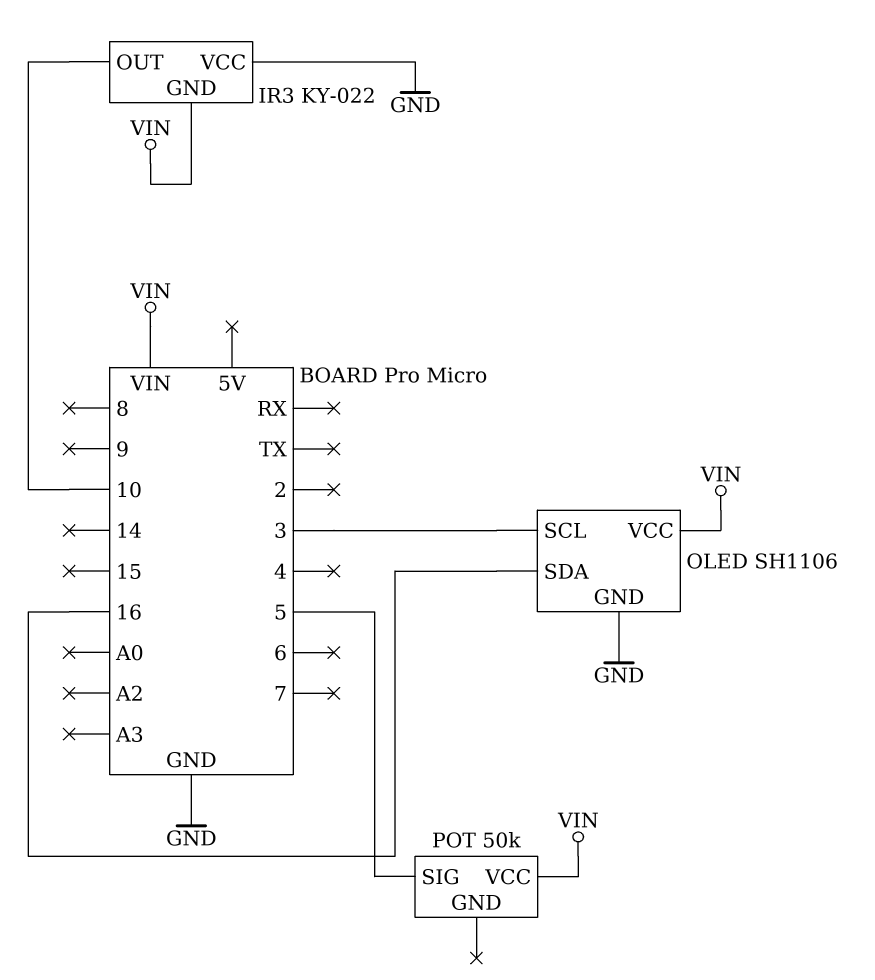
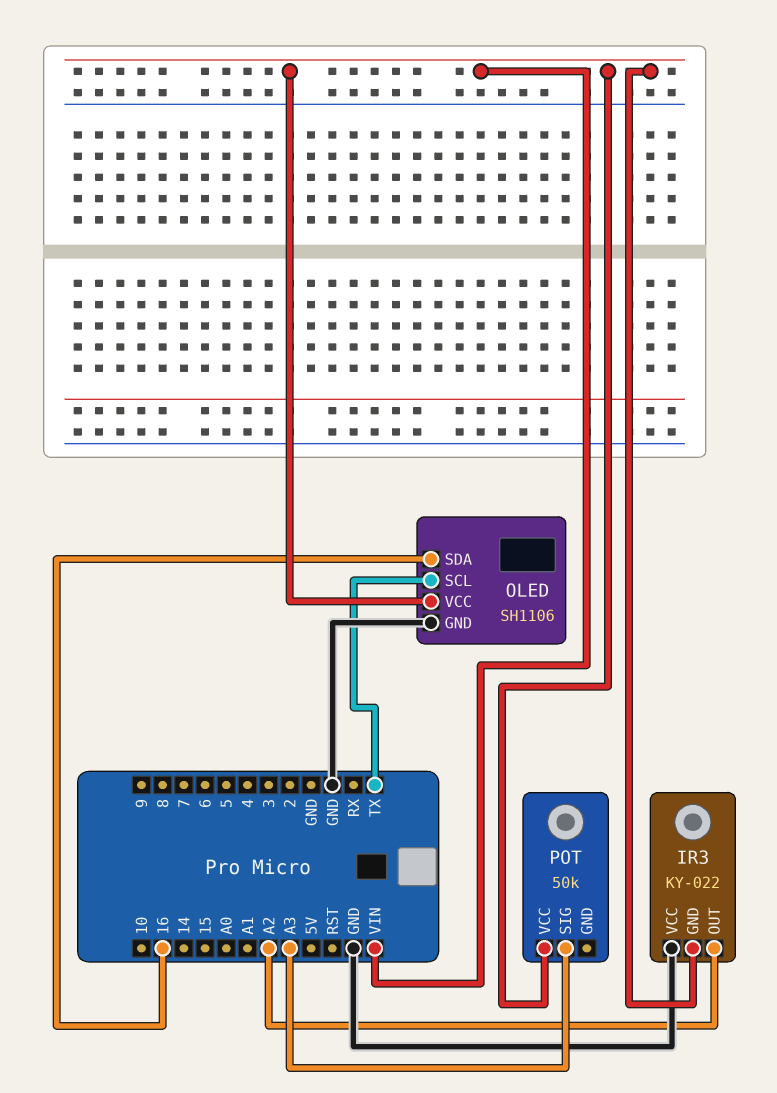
IR3 pin OUT: 10 -> A2
OLED pin SCL: 3 -> TX
POT pin SIG: 5 -> A3

